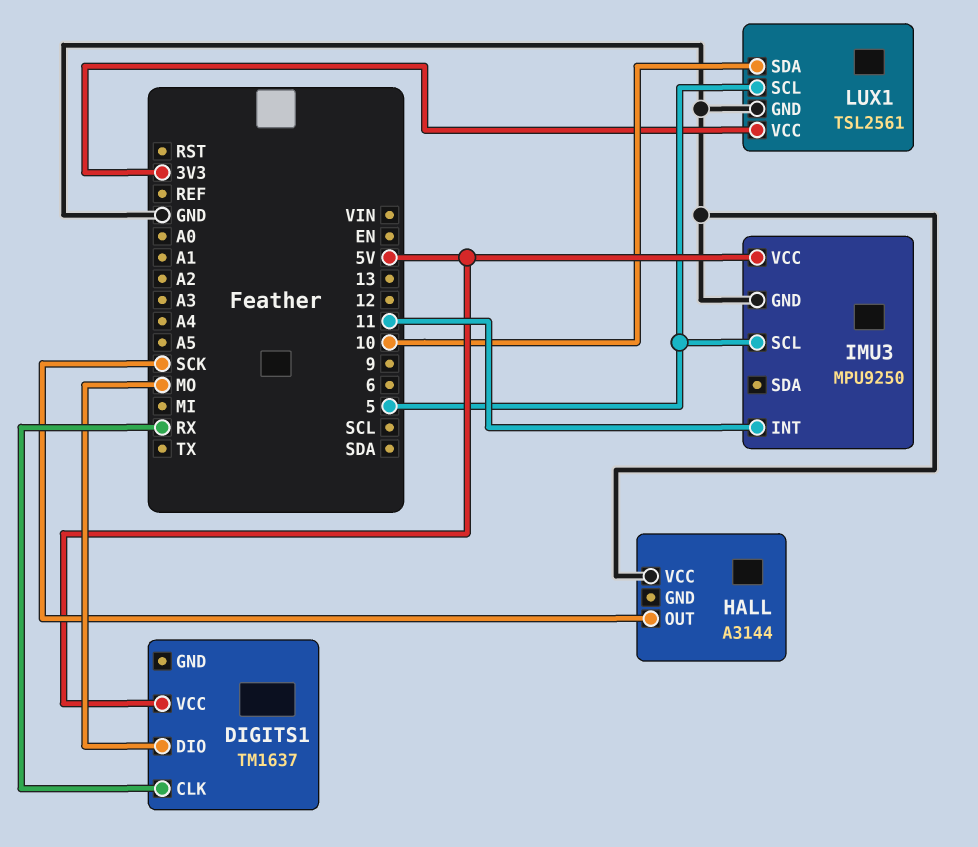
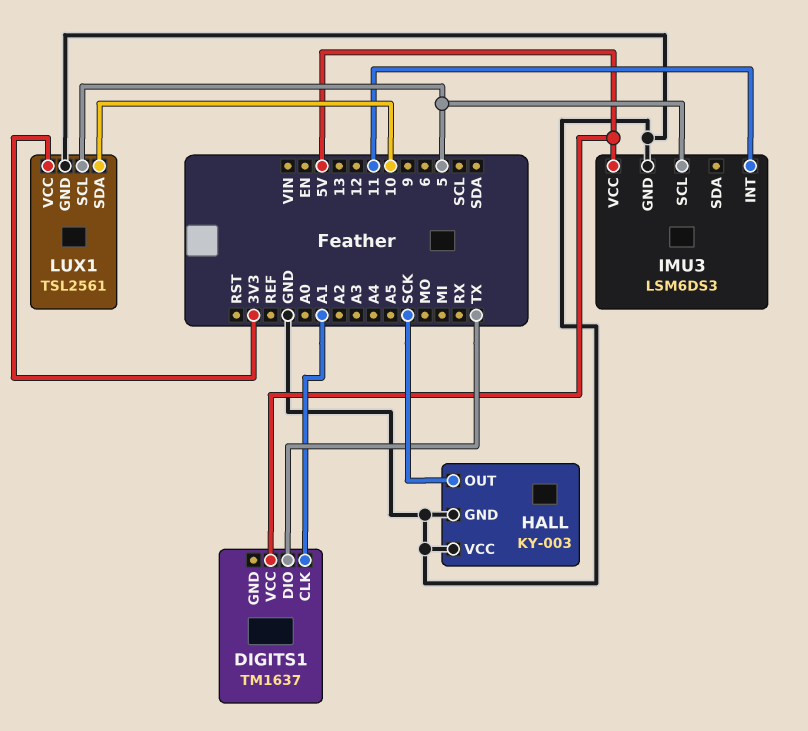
DIGITS1 pin CLK: RX -> A1
DIGITS1 pin DIO: MO -> TX
HALL: A3144 -> KY-003
HALL pin GND: none -> GND
IMU3: MPU9250 -> LSM6DS3

